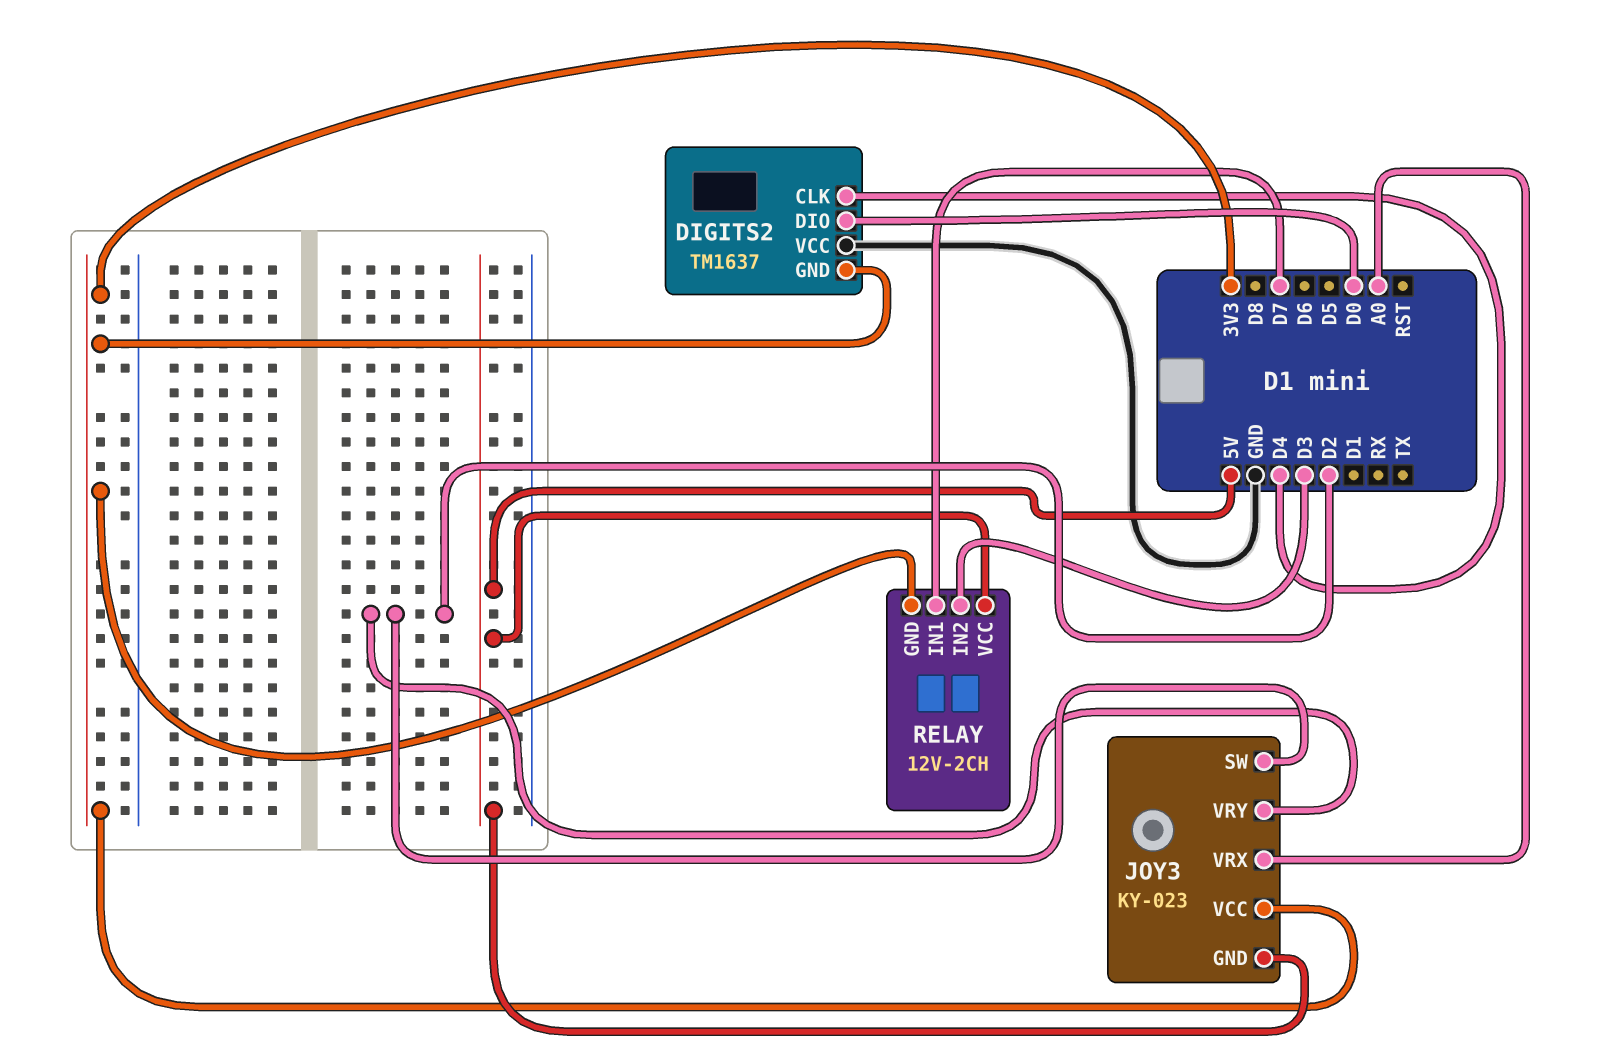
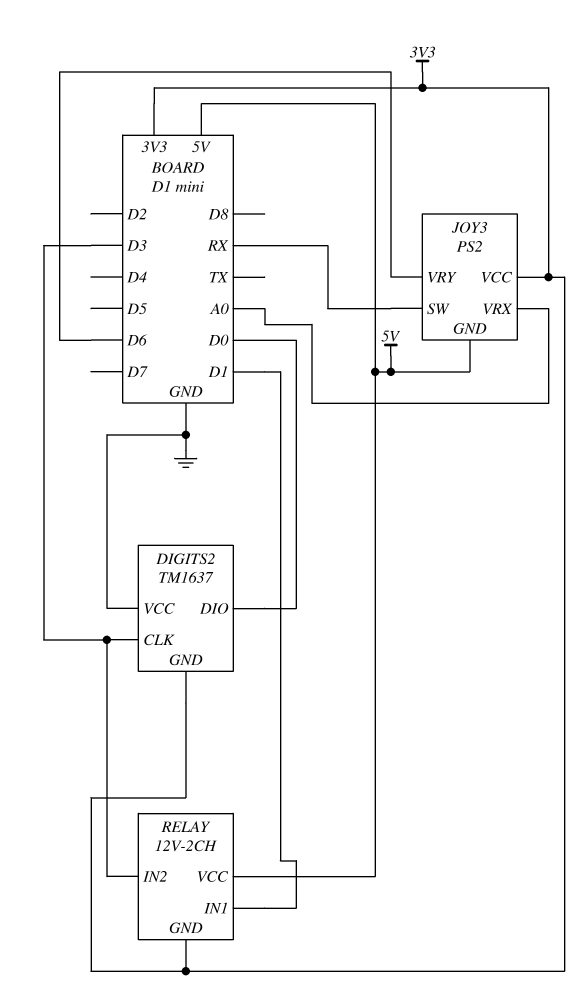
DIGITS2 pin CLK: D4 -> D3
JOY3: KY-023 -> PS2
JOY3 pin SW: D2 -> RX
JOY3 pin VRY: D2 -> D6
RELAY pin IN1: D7 -> D1

